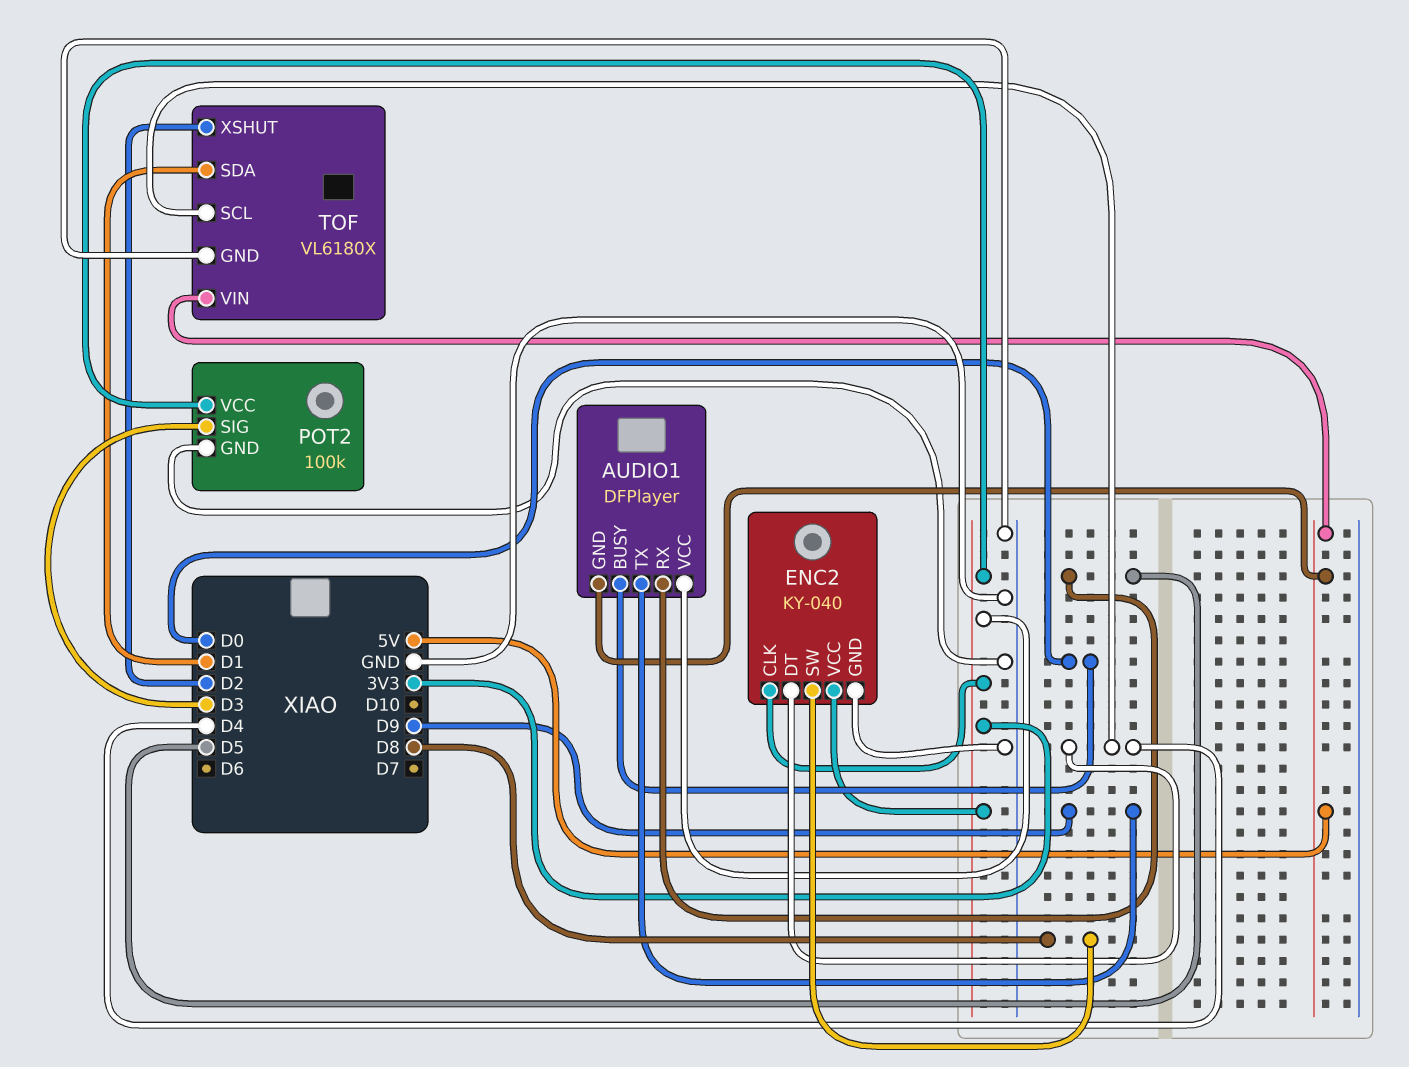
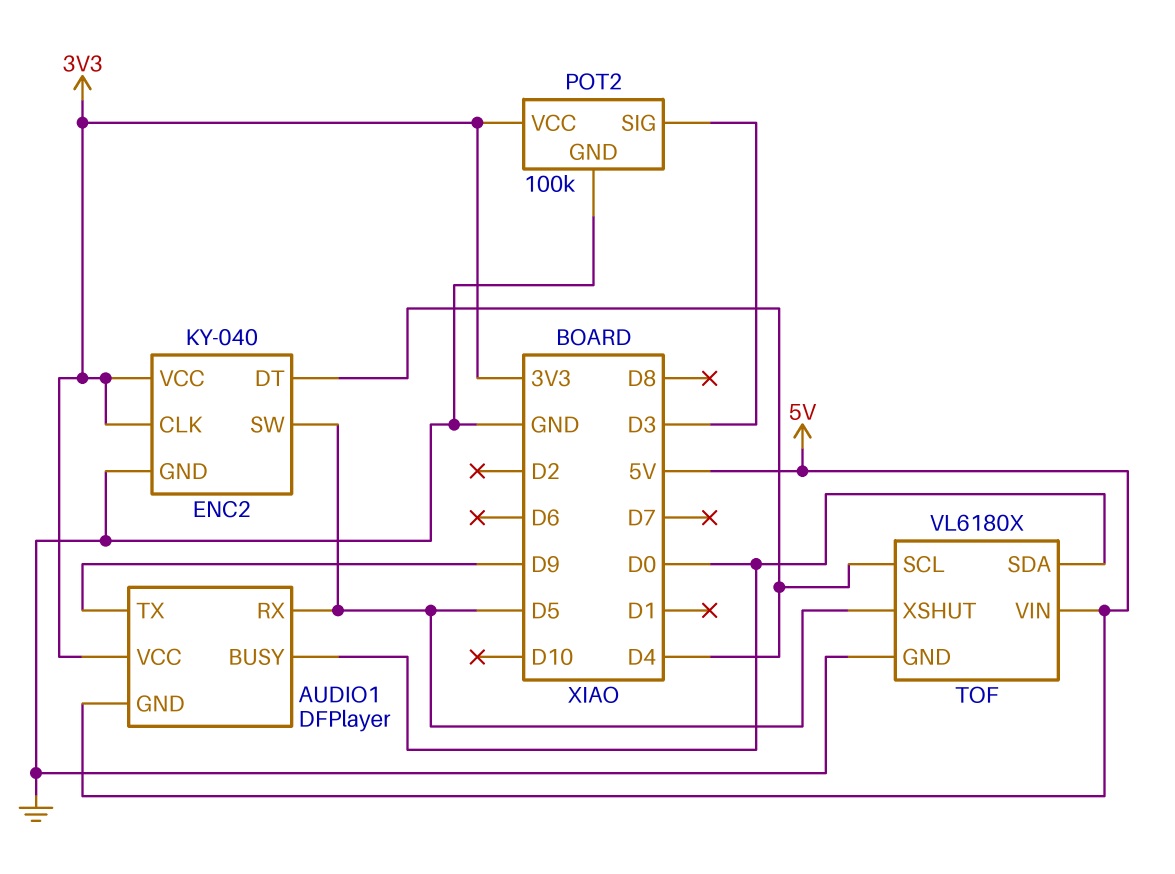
ENC2 pin SW: D8 -> D5
TOF pin SDA: D1 -> D0
TOF pin XSHUT: D2 -> D5

